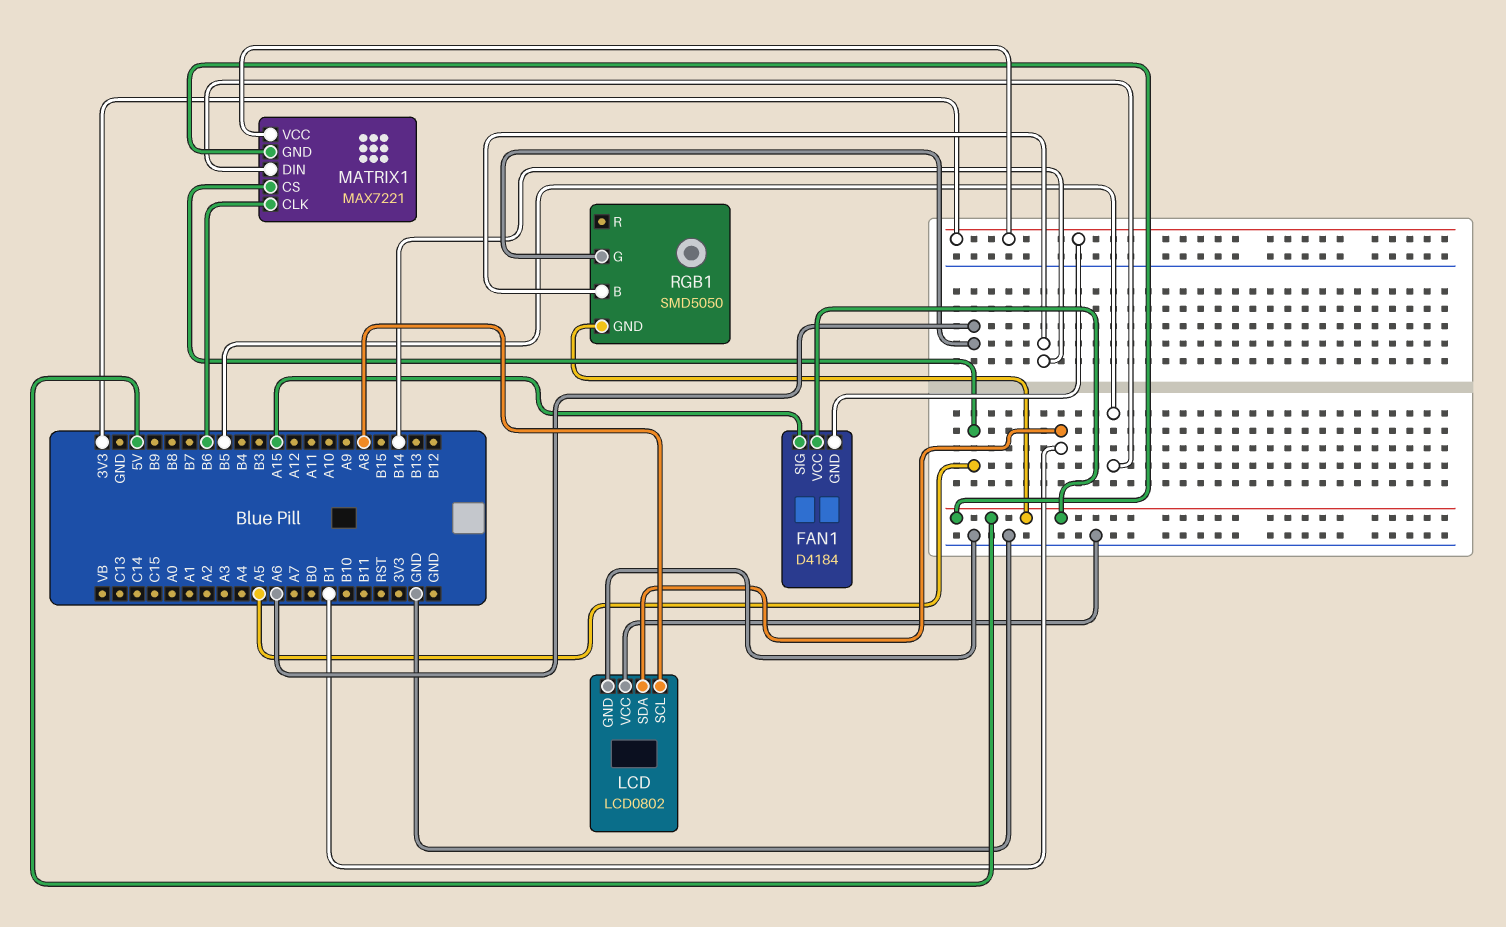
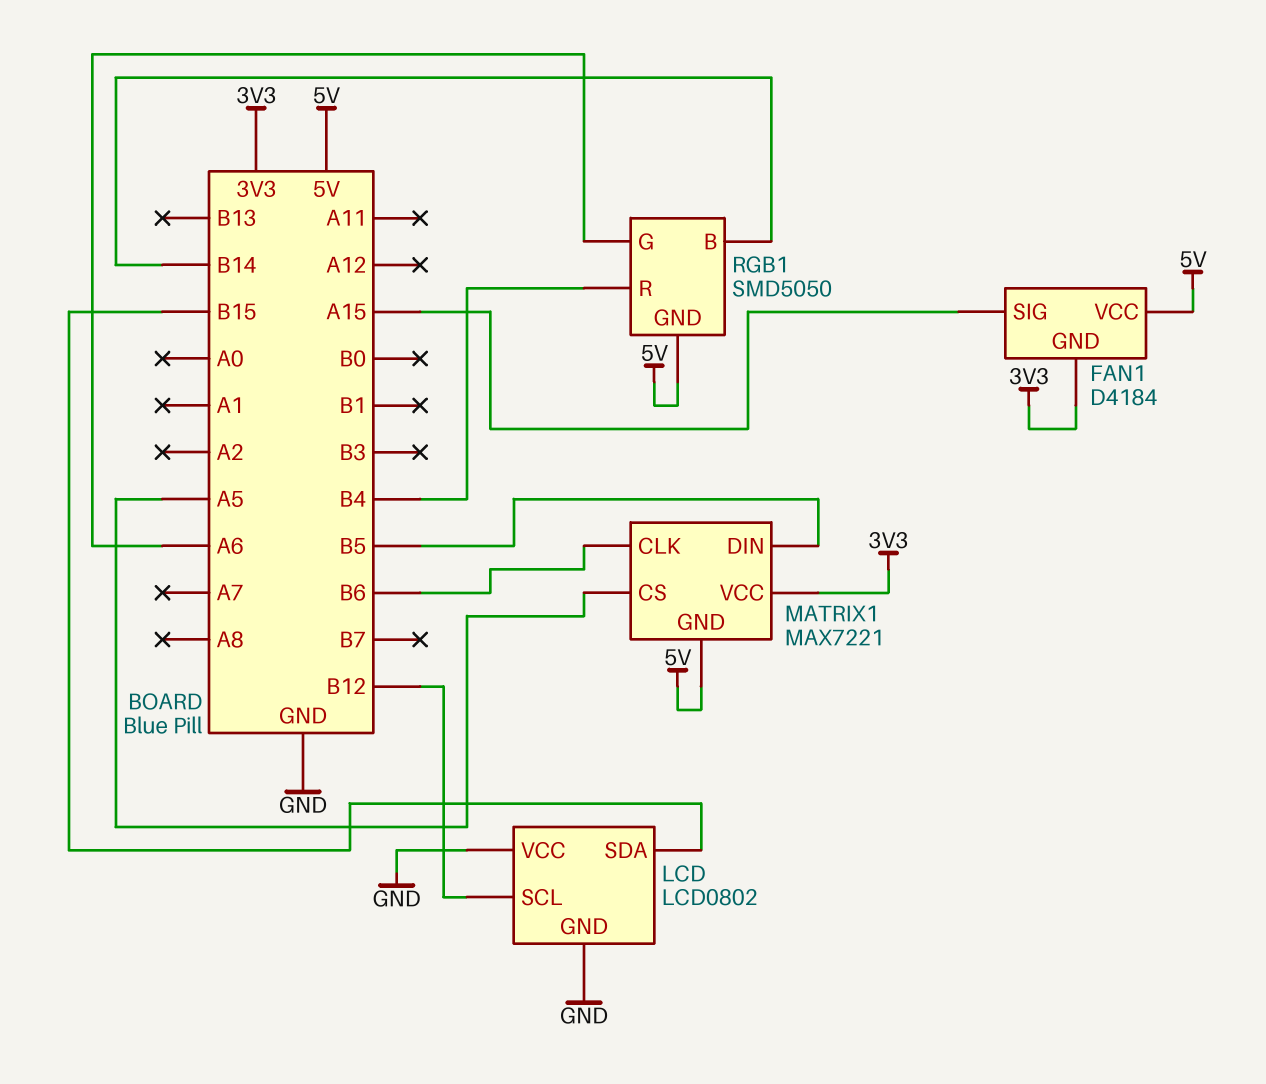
LCD pin SCL: A8 -> B12
LCD pin SDA: B1 -> B15
RGB1 pin R: none -> B4

